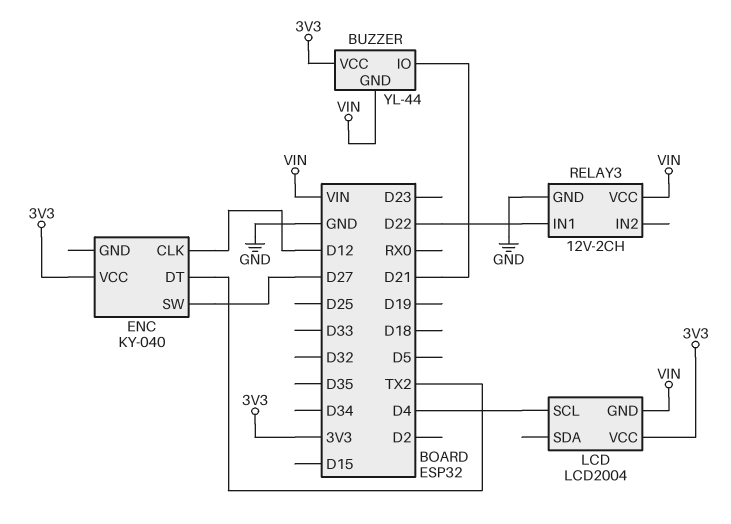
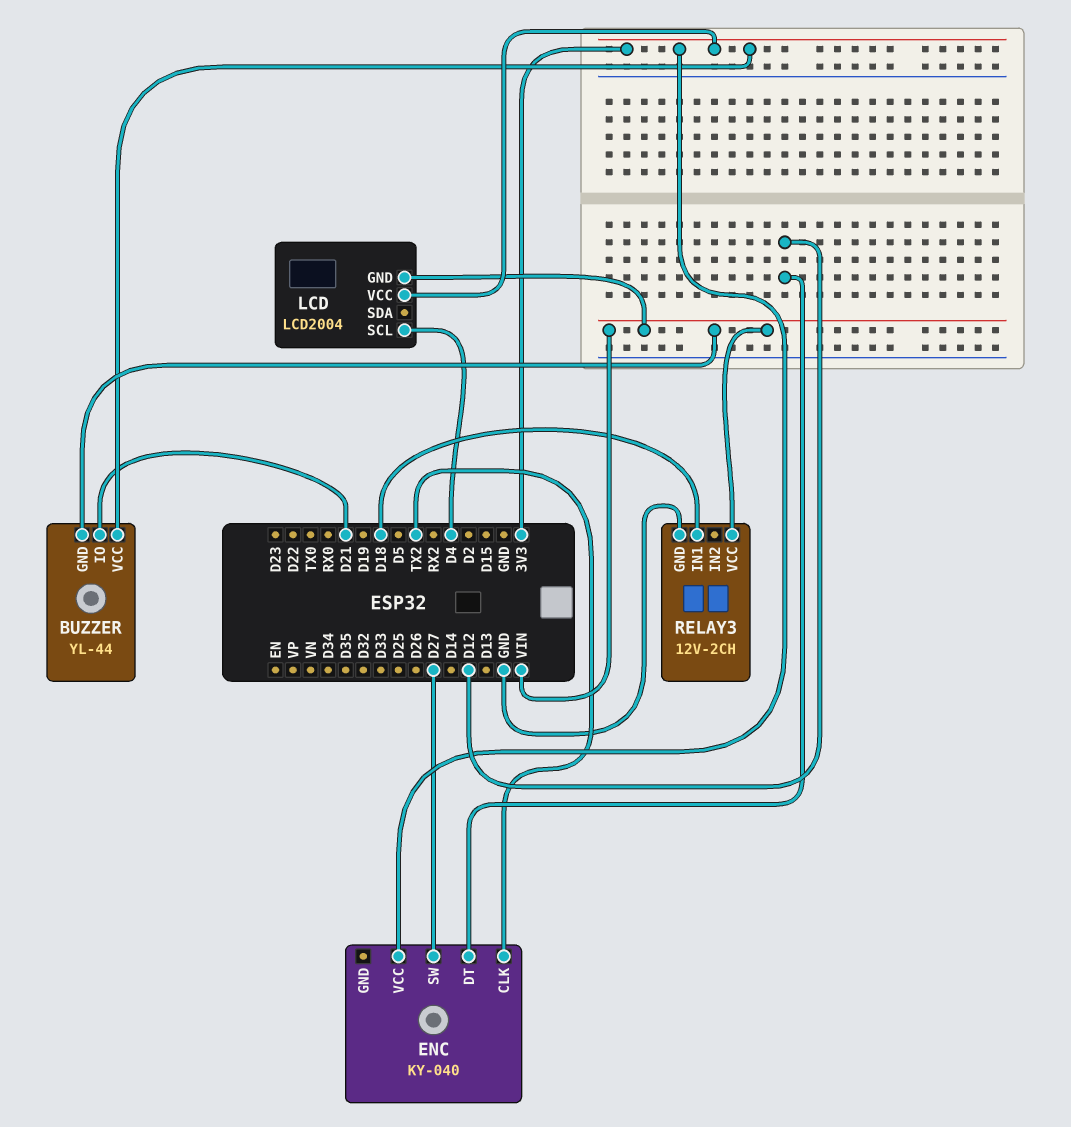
ENC pin CLK: D12 -> TX2
ENC pin DT: TX2 -> D12
RELAY3 pin IN1: D22 -> D18

